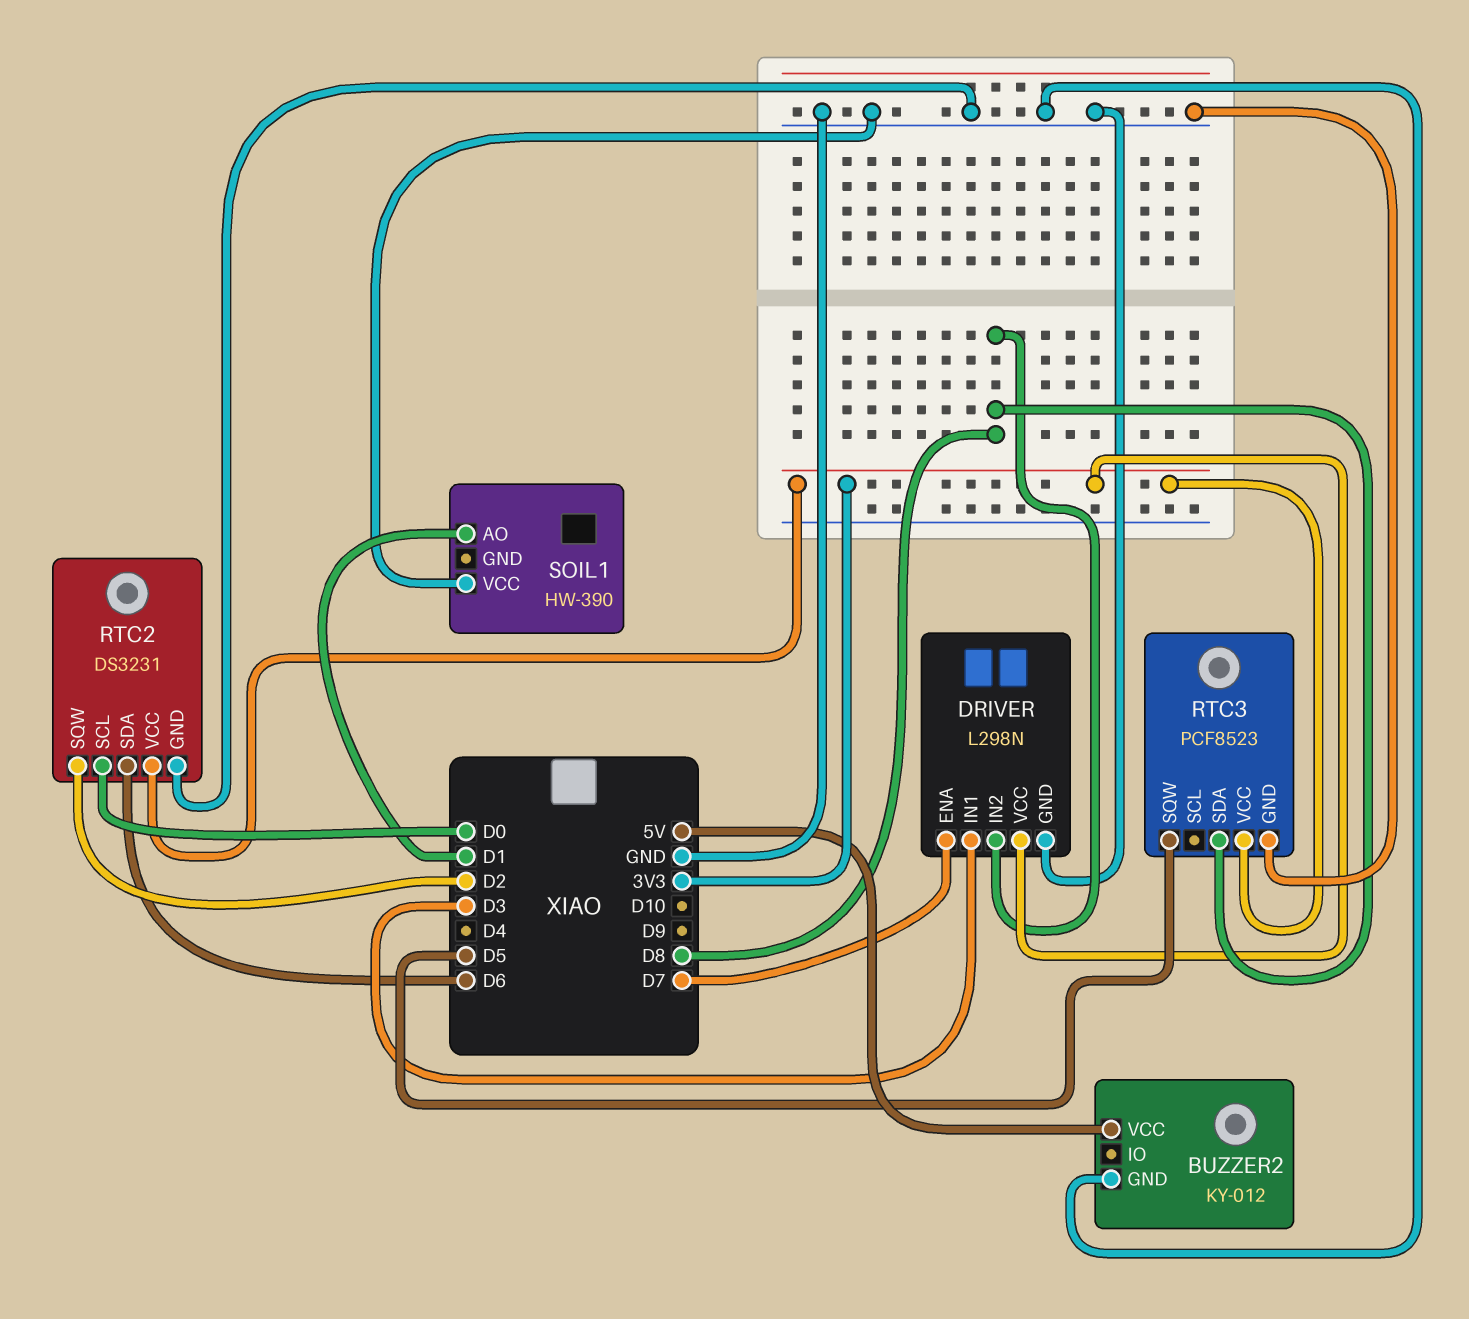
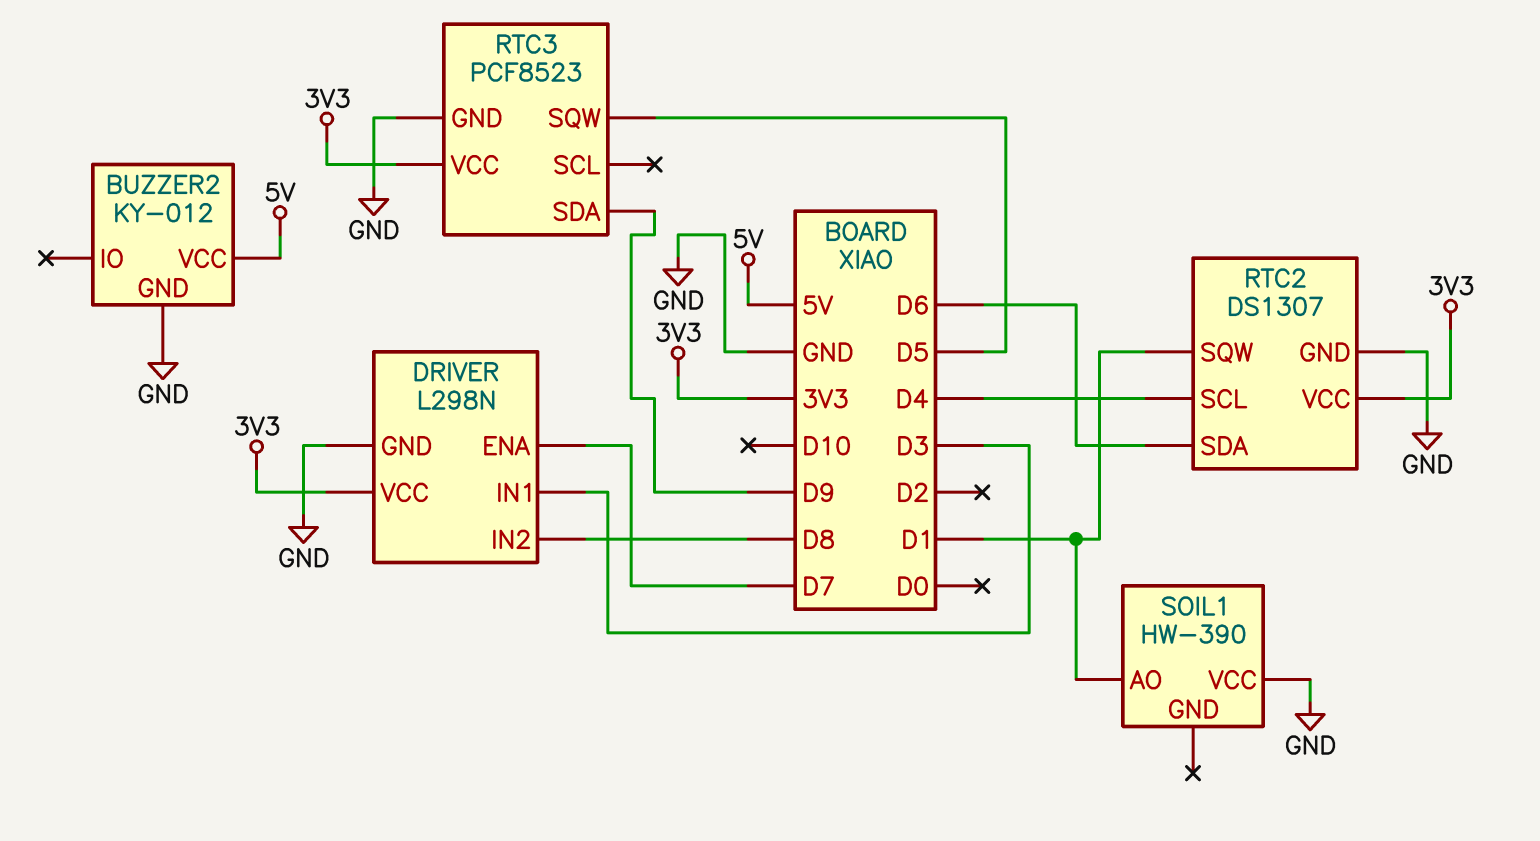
RTC2: DS3231 -> DS1307
RTC2 pin SCL: D0 -> D4
RTC2 pin SQW: D2 -> D1
RTC3 pin SDA: D8 -> D9

